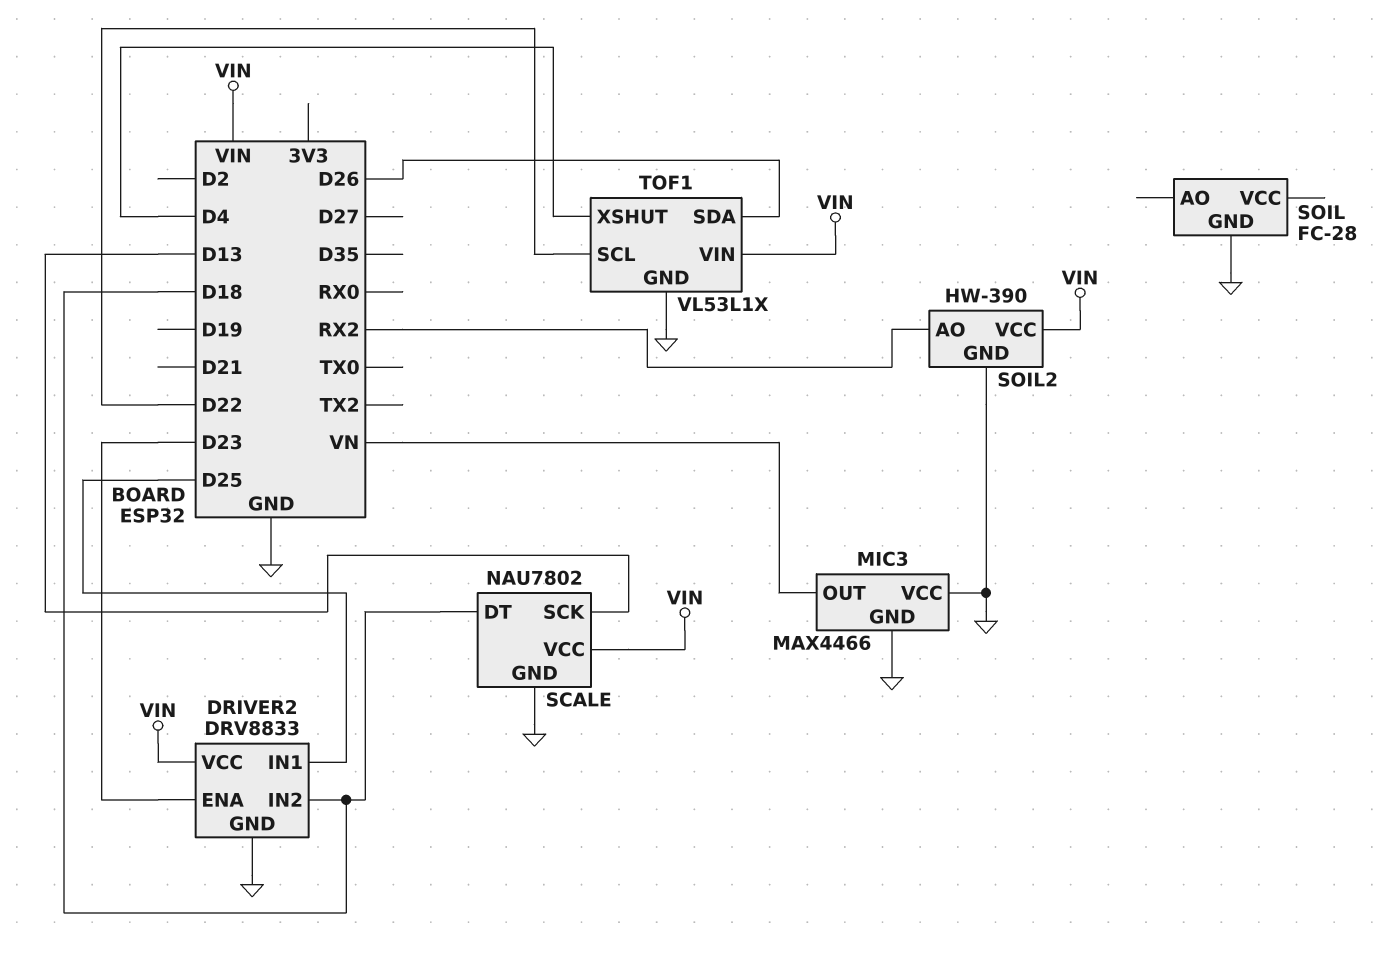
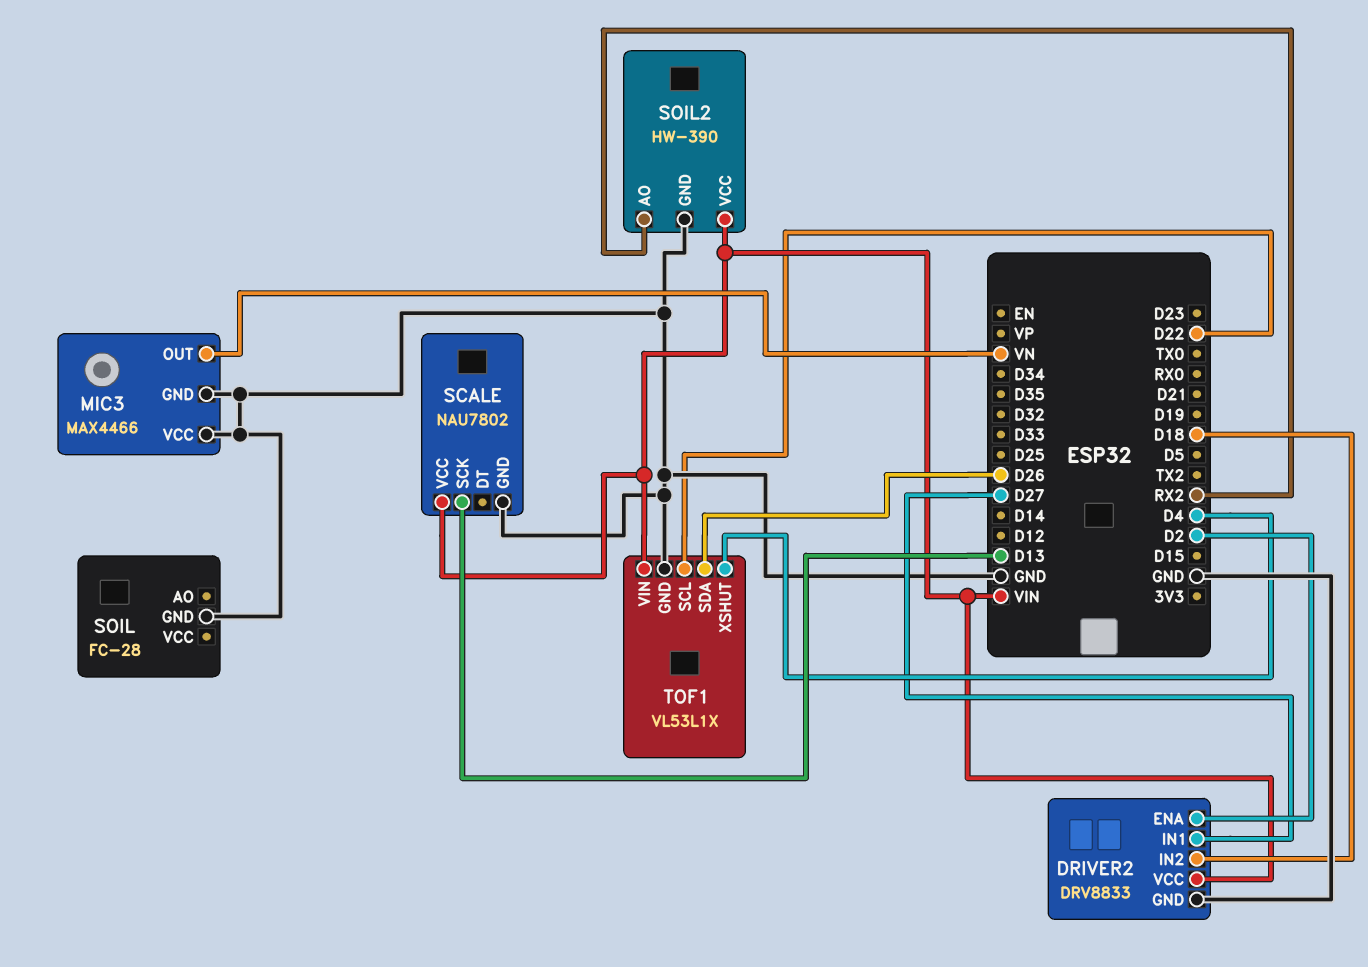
DRIVER2 pin ENA: D23 -> D2
DRIVER2 pin IN1: D25 -> D27
SCALE pin DT: D18 -> none

